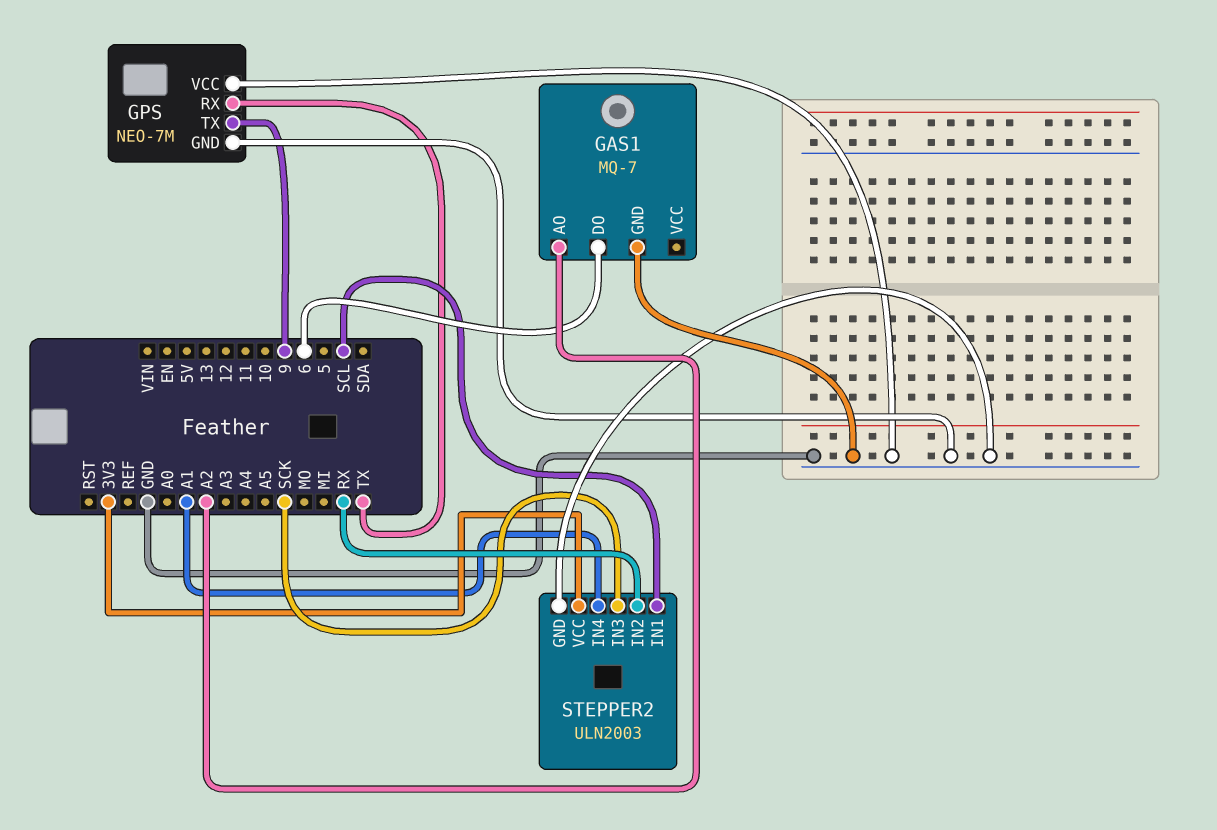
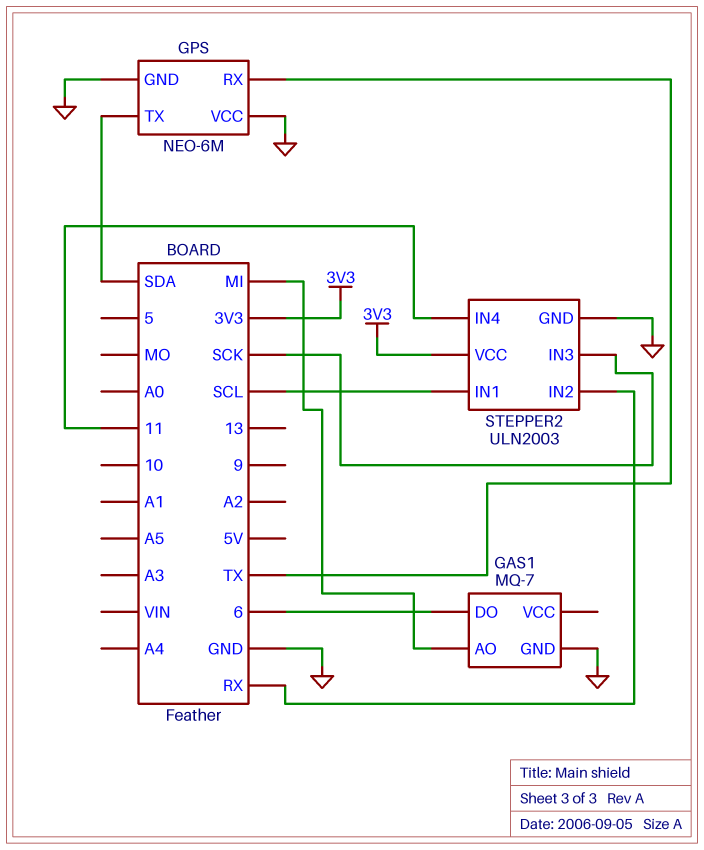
GAS1 pin AO: A2 -> MI
GPS: NEO-7M -> NEO-6M
GPS pin TX: 9 -> SDA
STEPPER2 pin IN4: A1 -> 11

